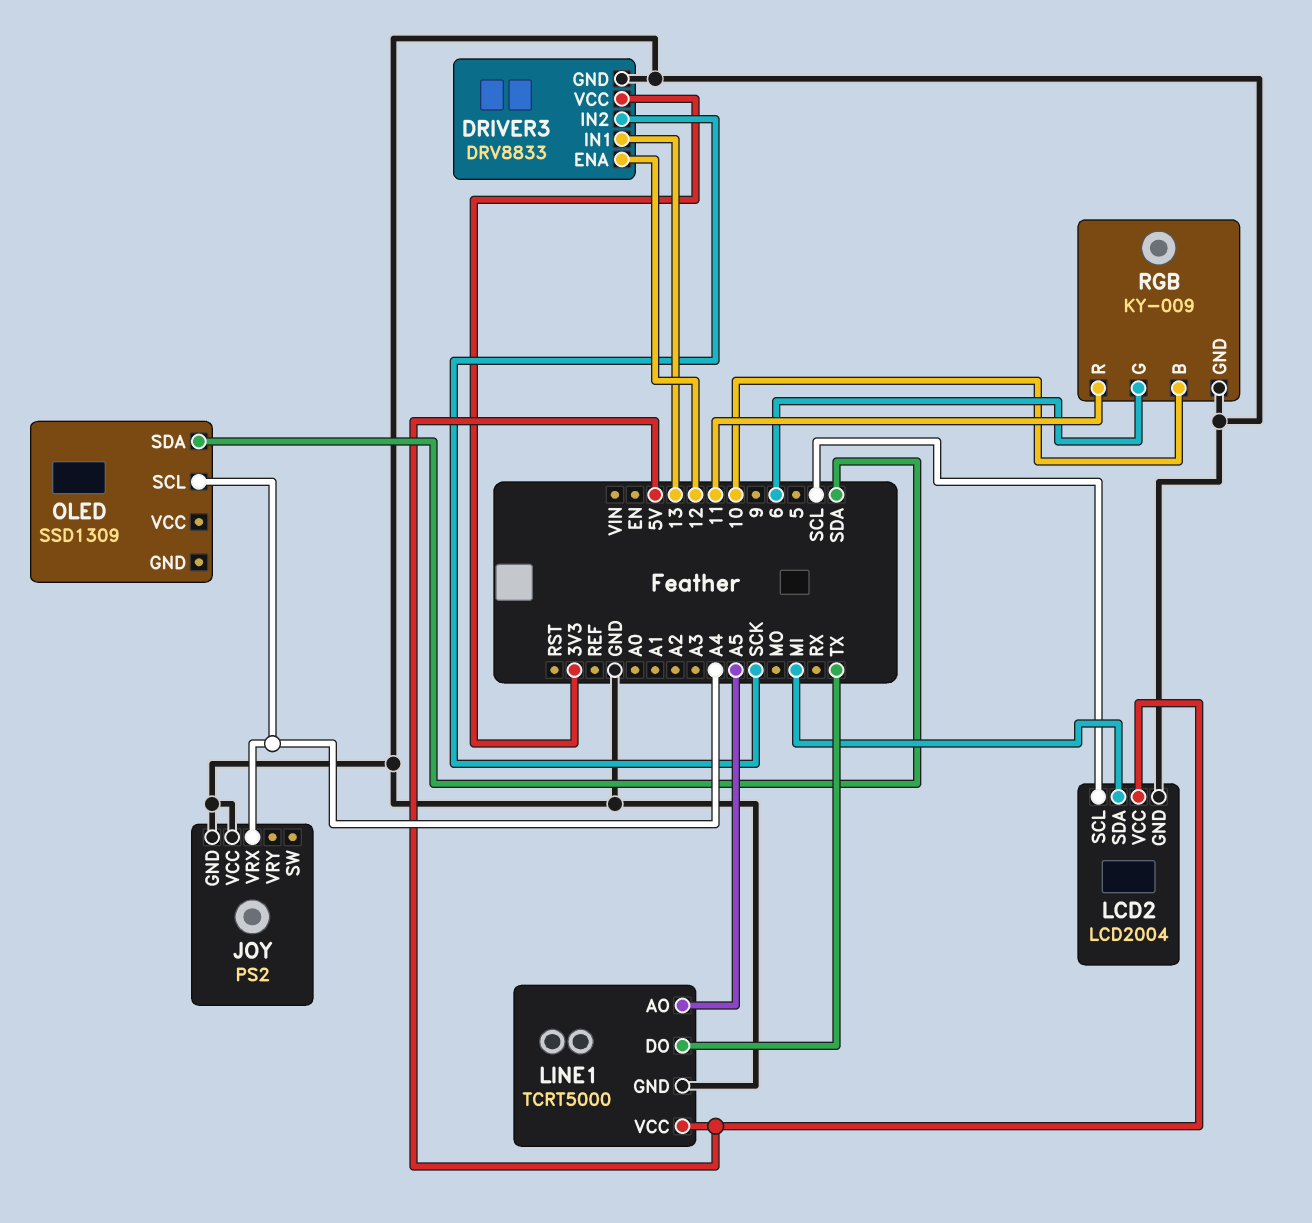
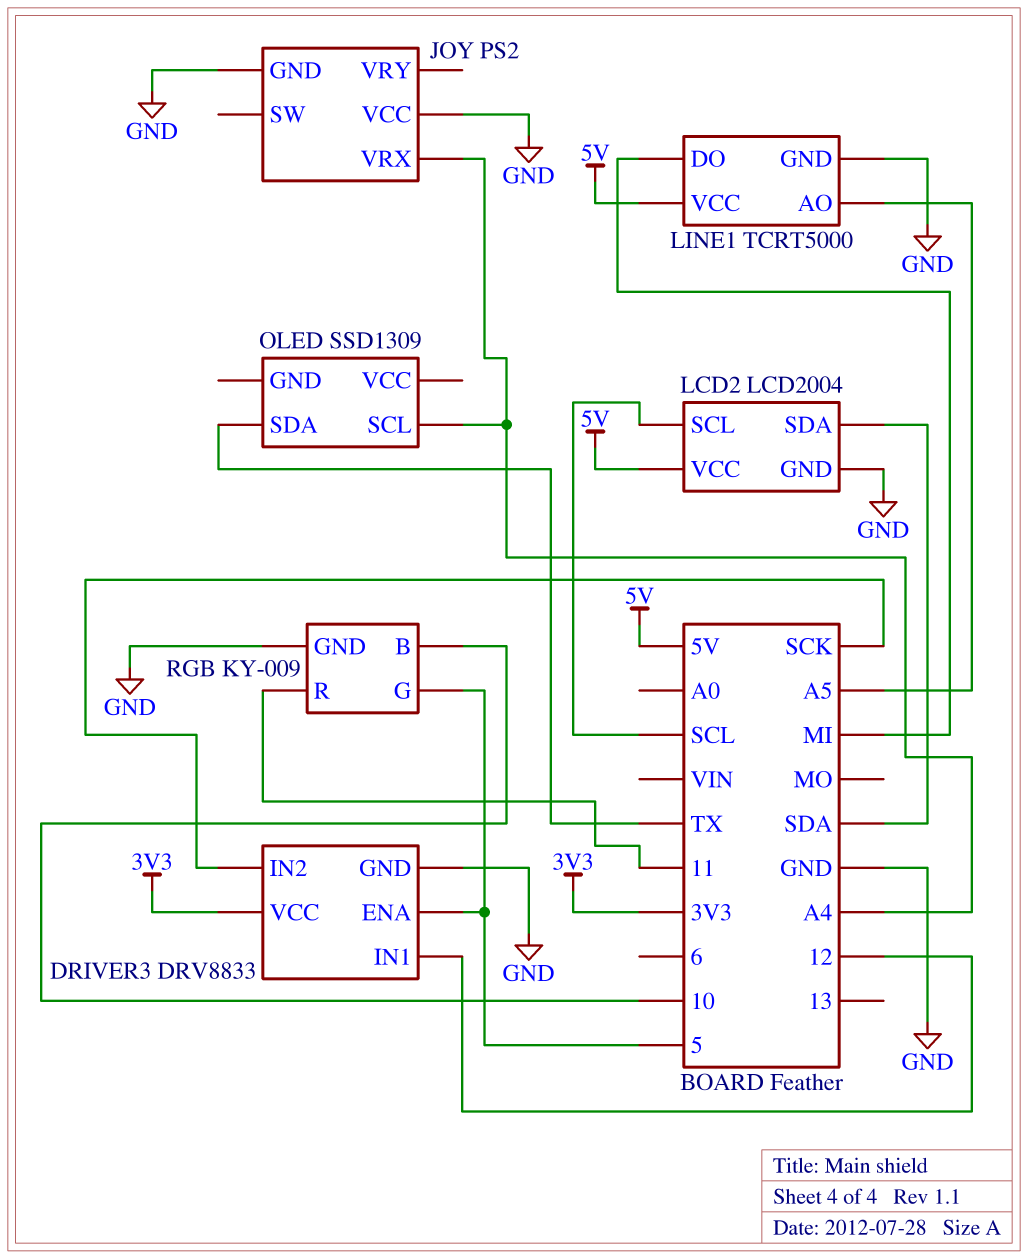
DRIVER3 pin ENA: 12 -> 5
DRIVER3 pin IN1: 13 -> 12
LCD2 pin SDA: MI -> SDA
LINE1 pin DO: TX -> MI
OLED pin SDA: SDA -> TX
RGB pin G: 6 -> 5

